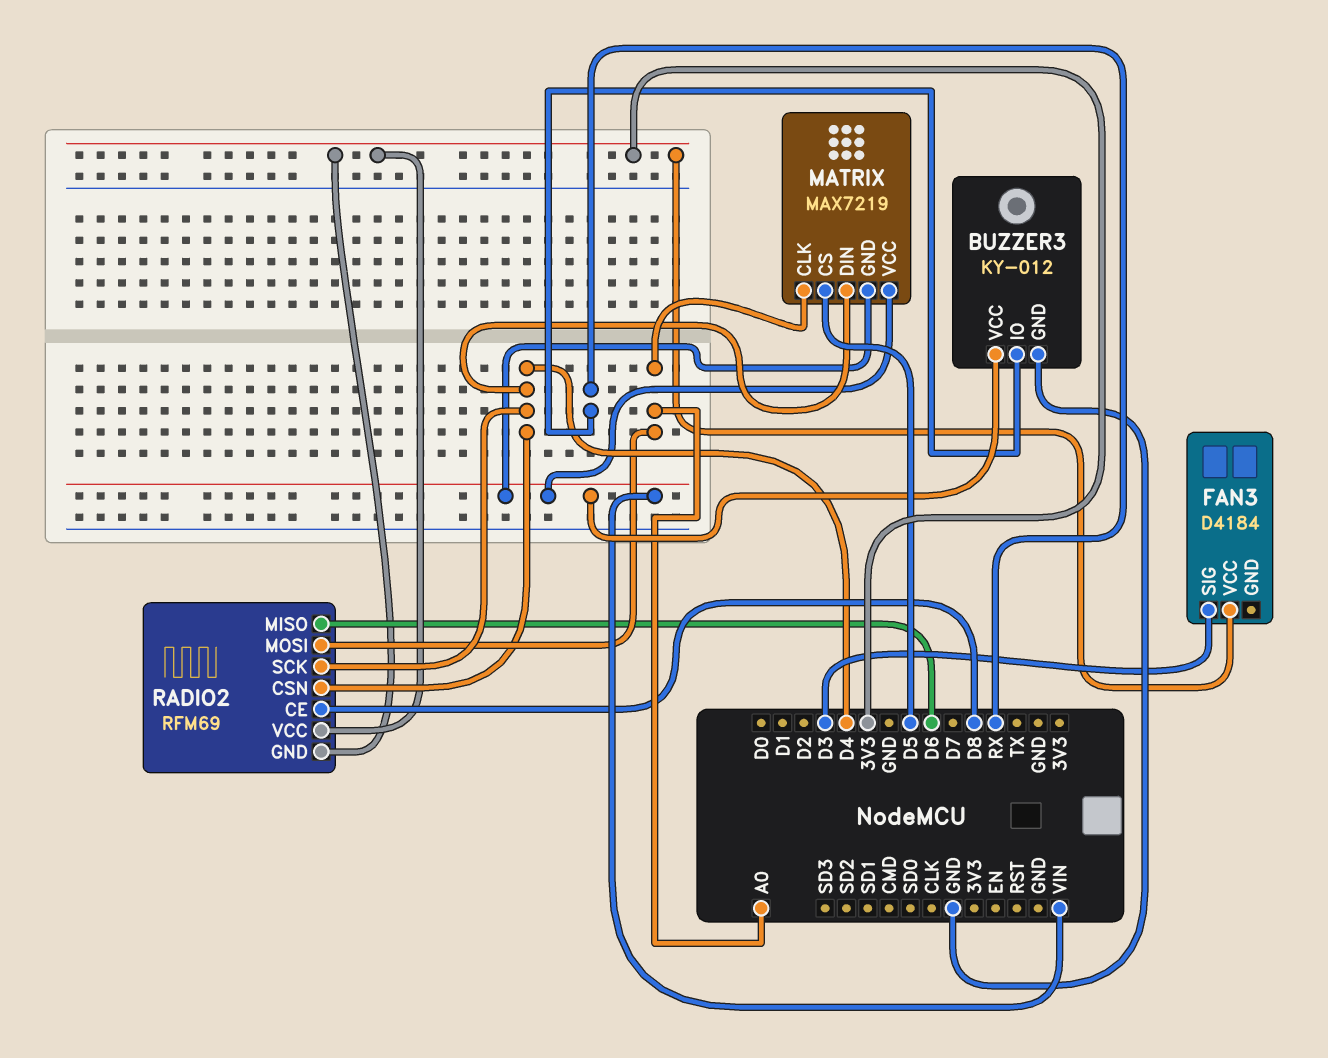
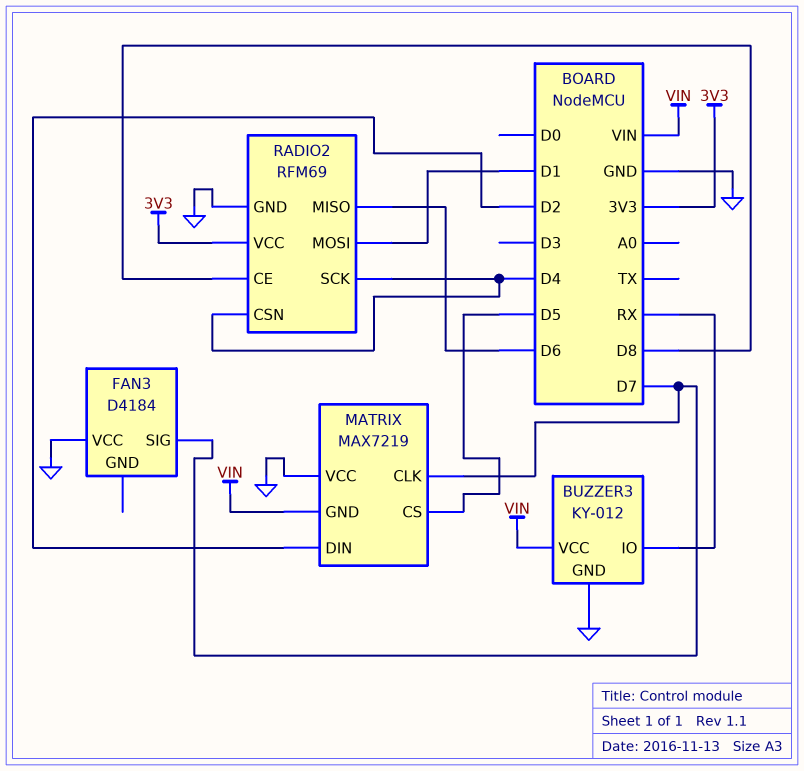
FAN3 pin SIG: D3 -> D7
FAN3 pin VCC: 3V3 -> GND
MATRIX pin CLK: A0 -> D7
MATRIX pin DIN: D4 -> D2
MATRIX pin VCC: VIN -> GND
RADIO2 pin GND: 3V3 -> GND
RADIO2 pin MOSI: A0 -> D1

